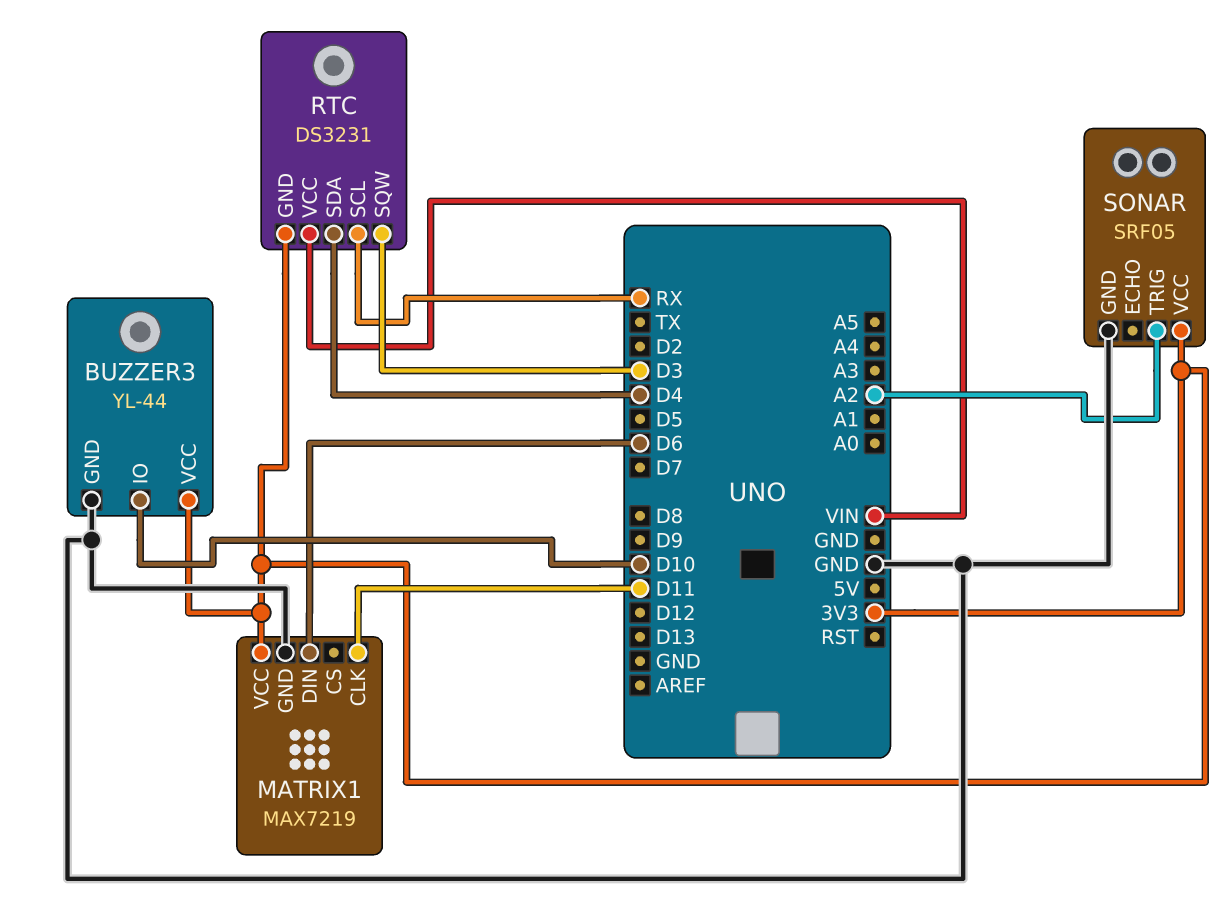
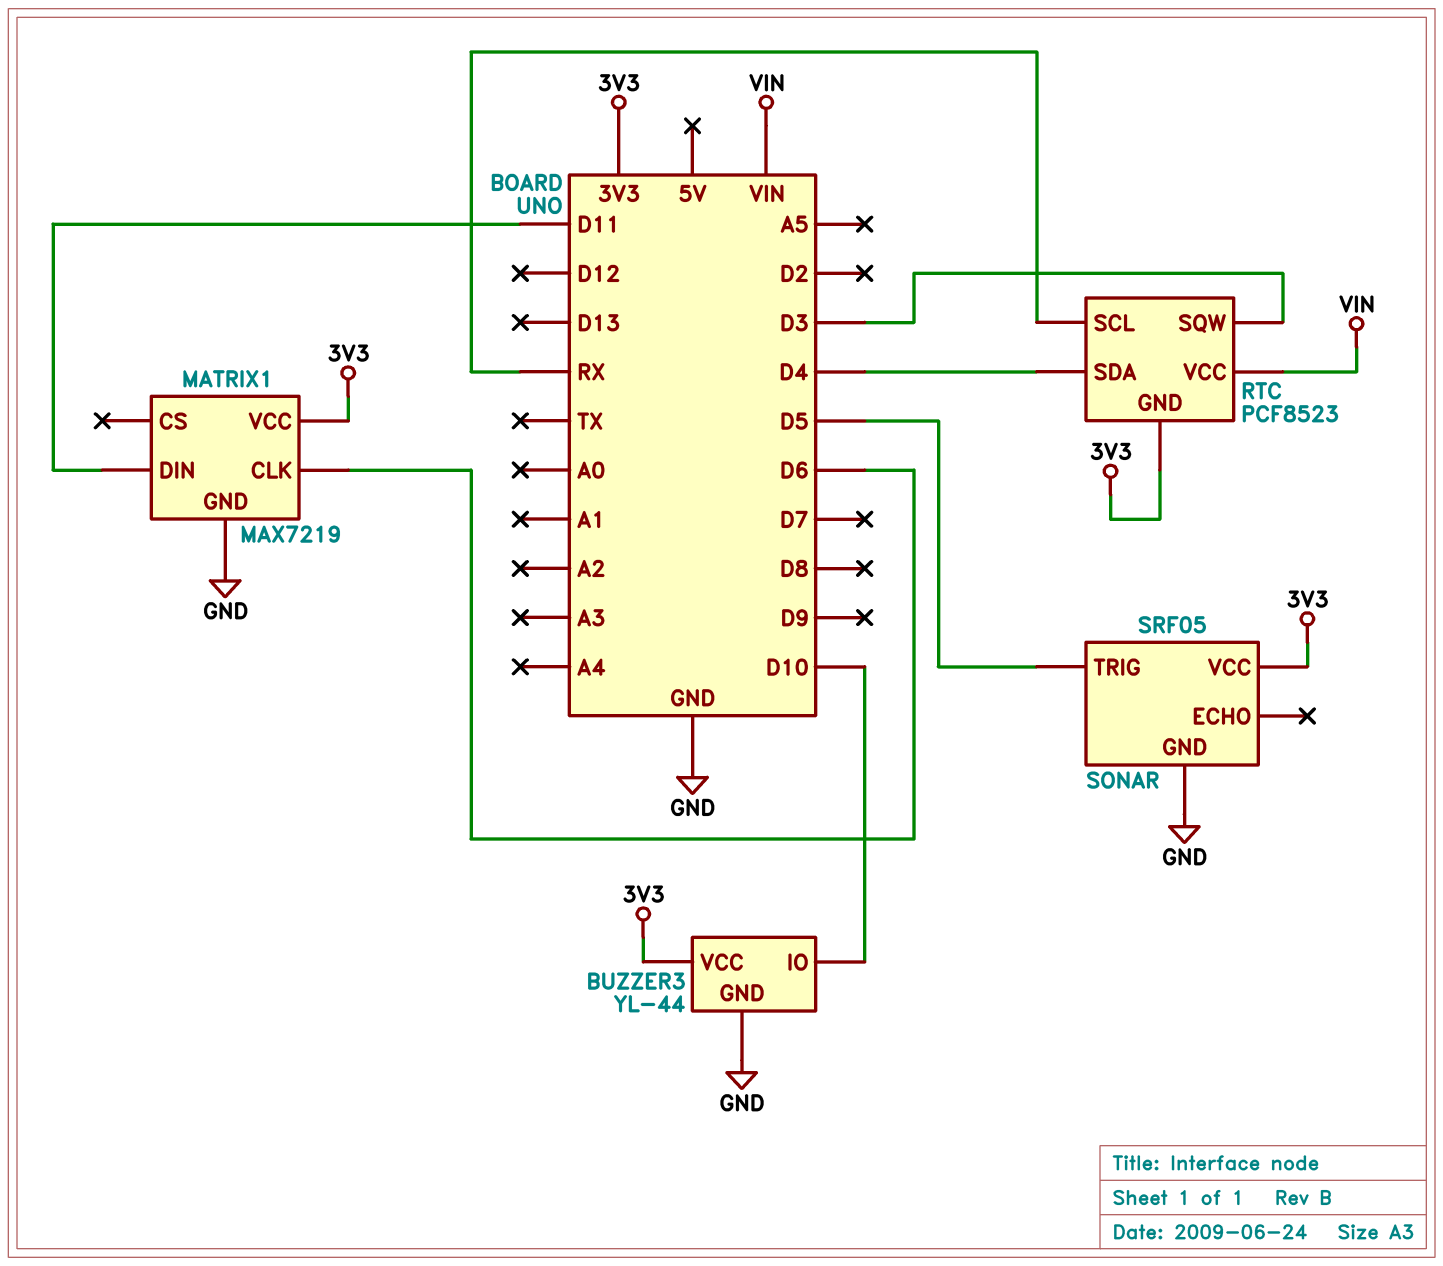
MATRIX1 pin CLK: D11 -> D6
MATRIX1 pin DIN: D6 -> D11
RTC: DS3231 -> PCF8523
SONAR pin TRIG: A2 -> D5

